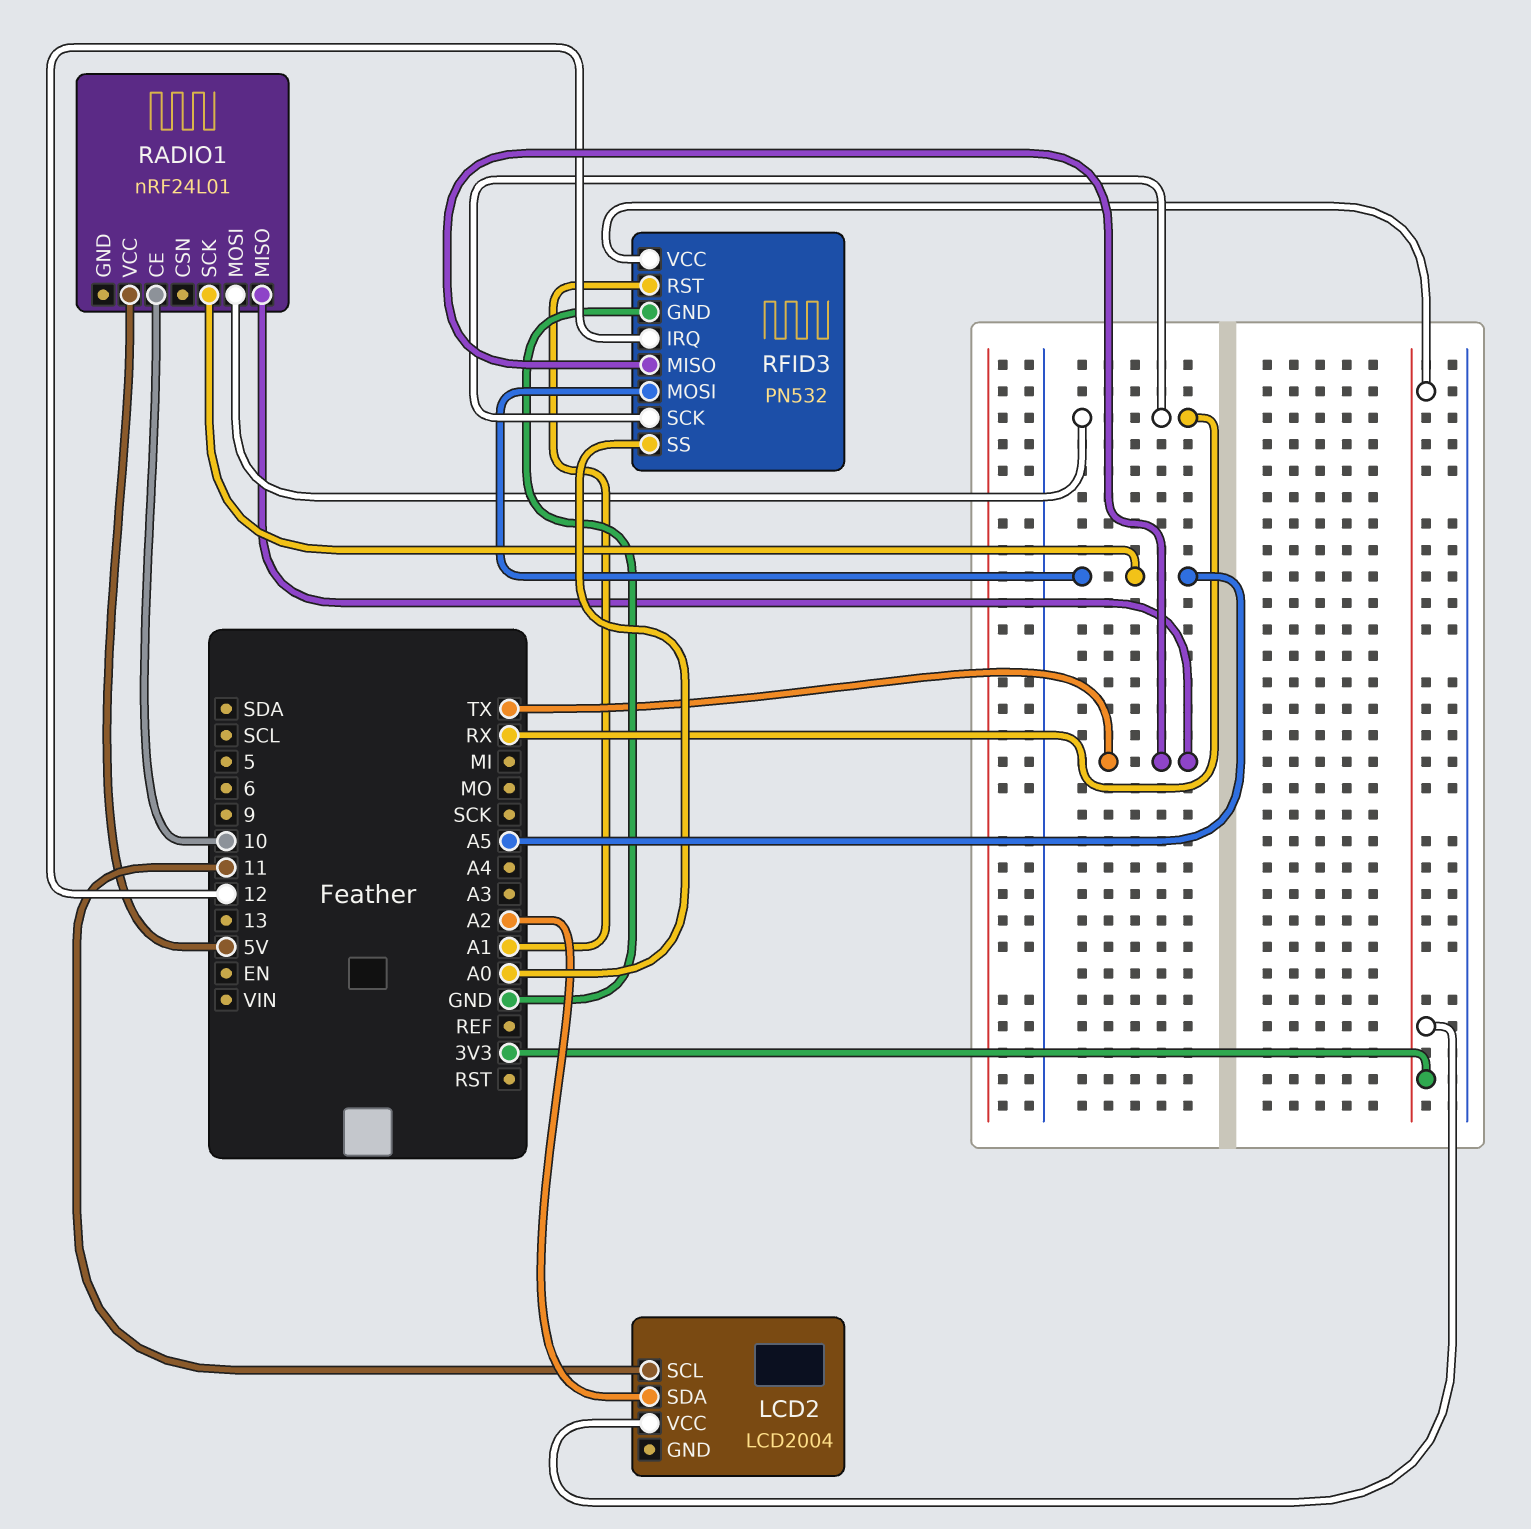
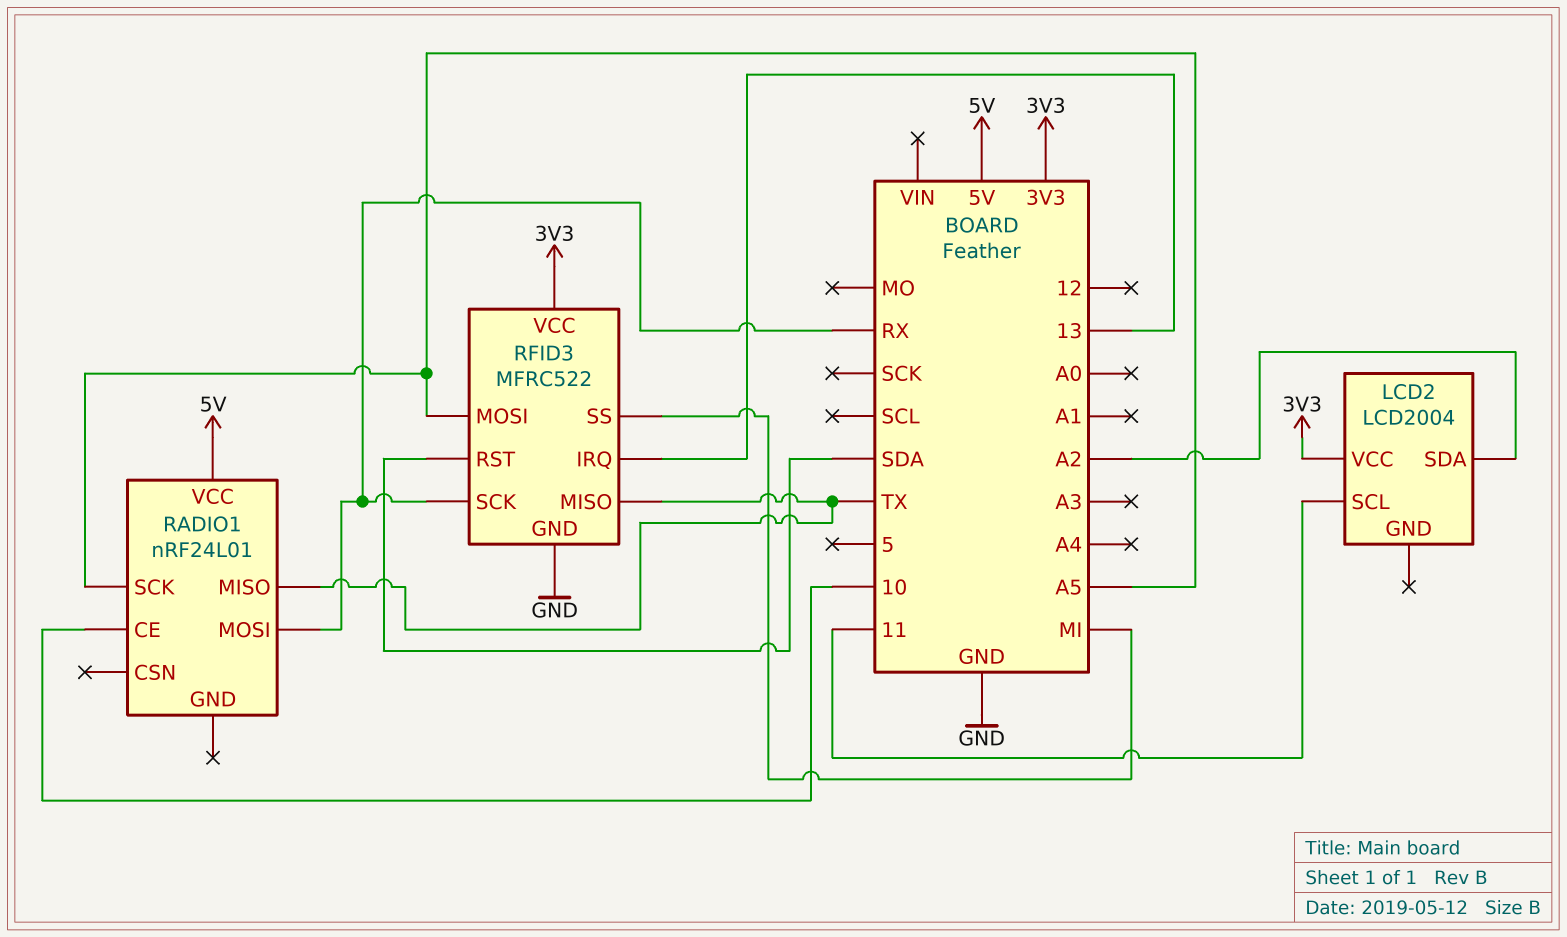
RFID3: PN532 -> MFRC522
RFID3 pin IRQ: 12 -> 13
RFID3 pin RST: A1 -> SDA
RFID3 pin SS: A0 -> MI

